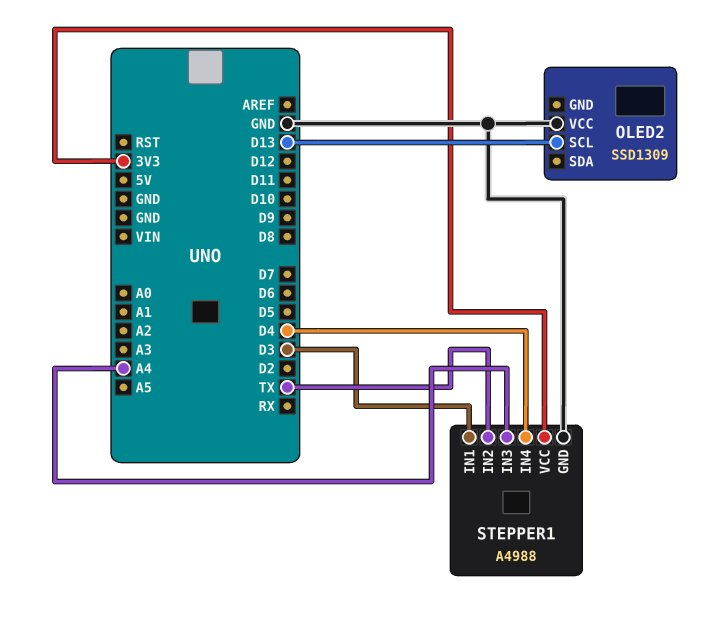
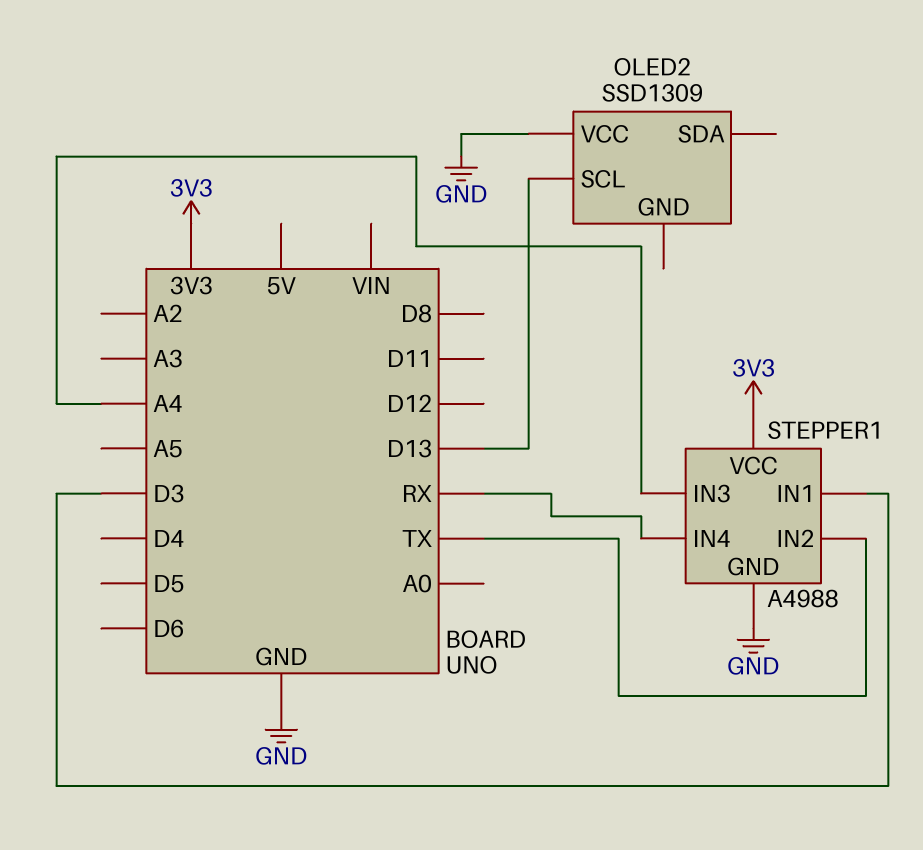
STEPPER1 pin IN4: D4 -> RX

